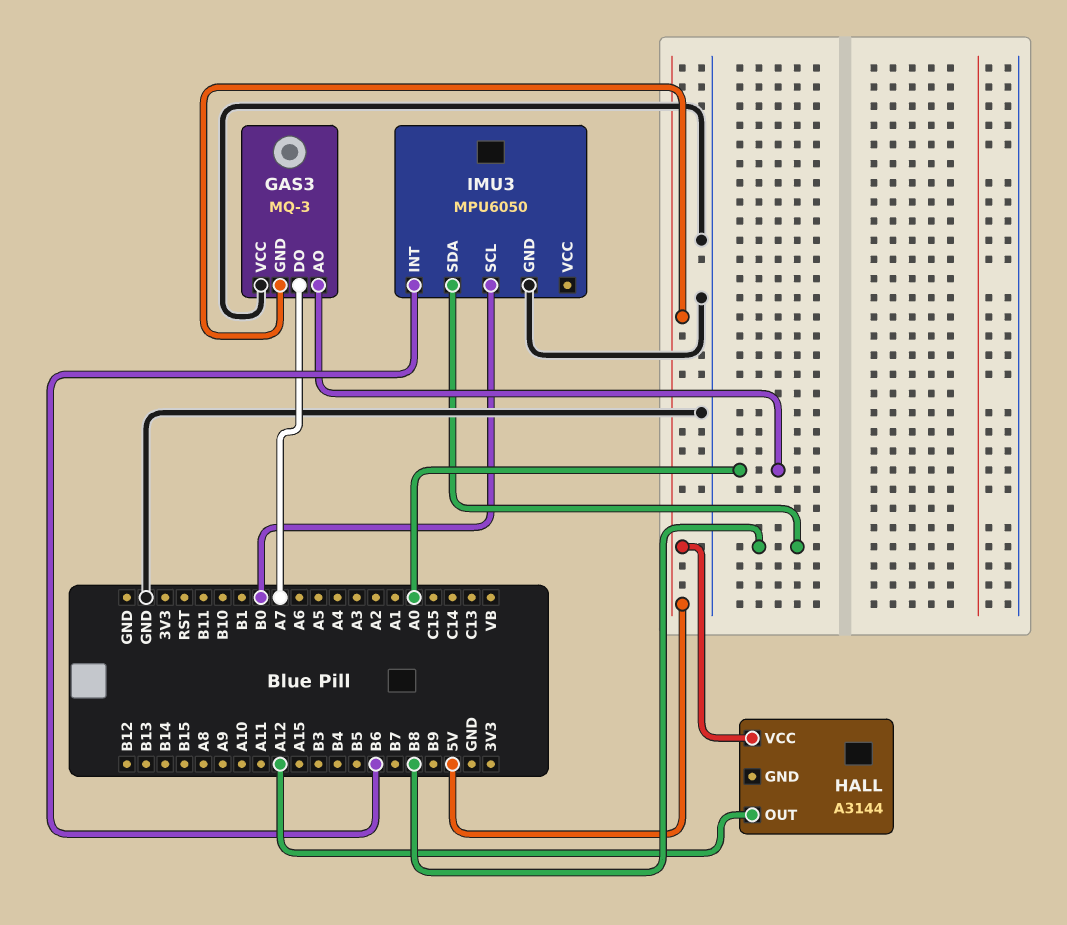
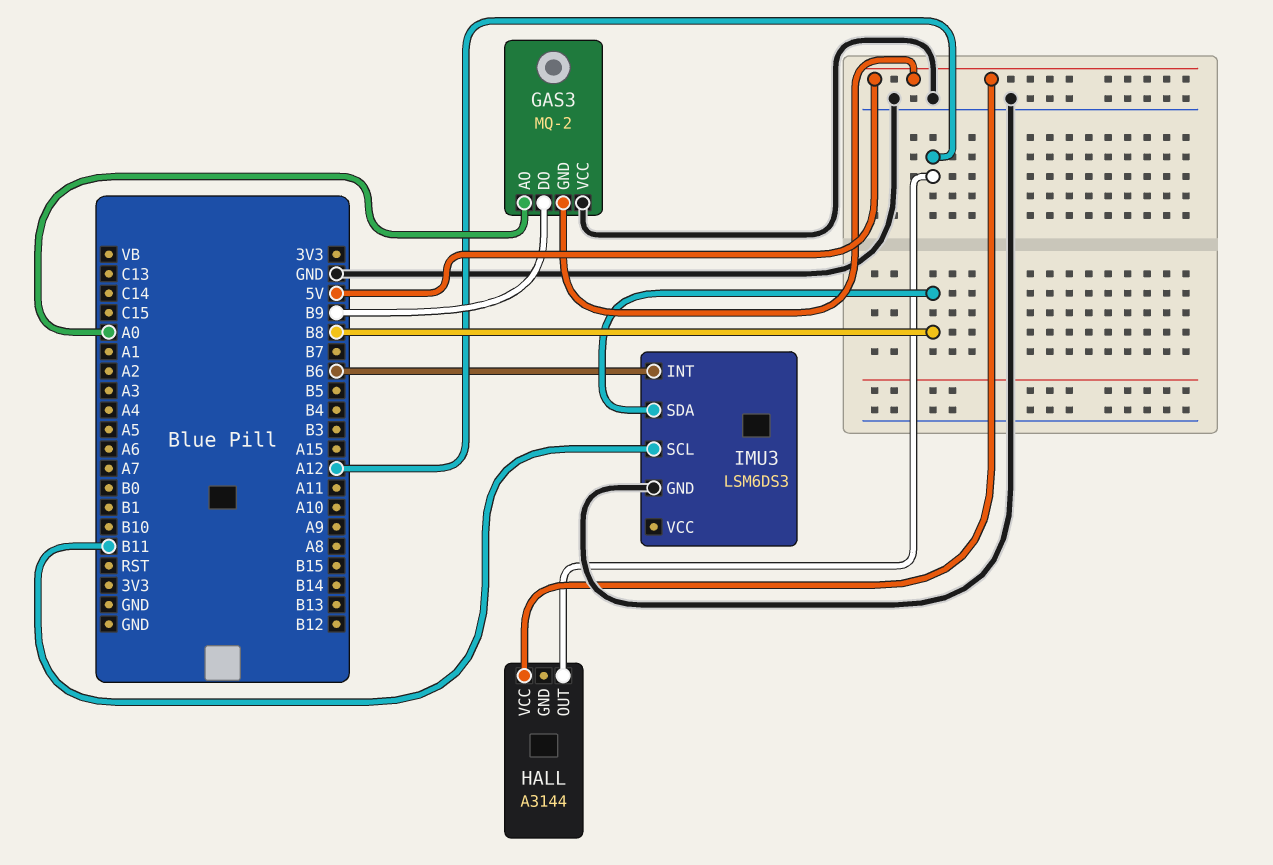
GAS3: MQ-3 -> MQ-2
GAS3 pin DO: A7 -> B9
IMU3: MPU6050 -> LSM6DS3
IMU3 pin SCL: B0 -> B11

